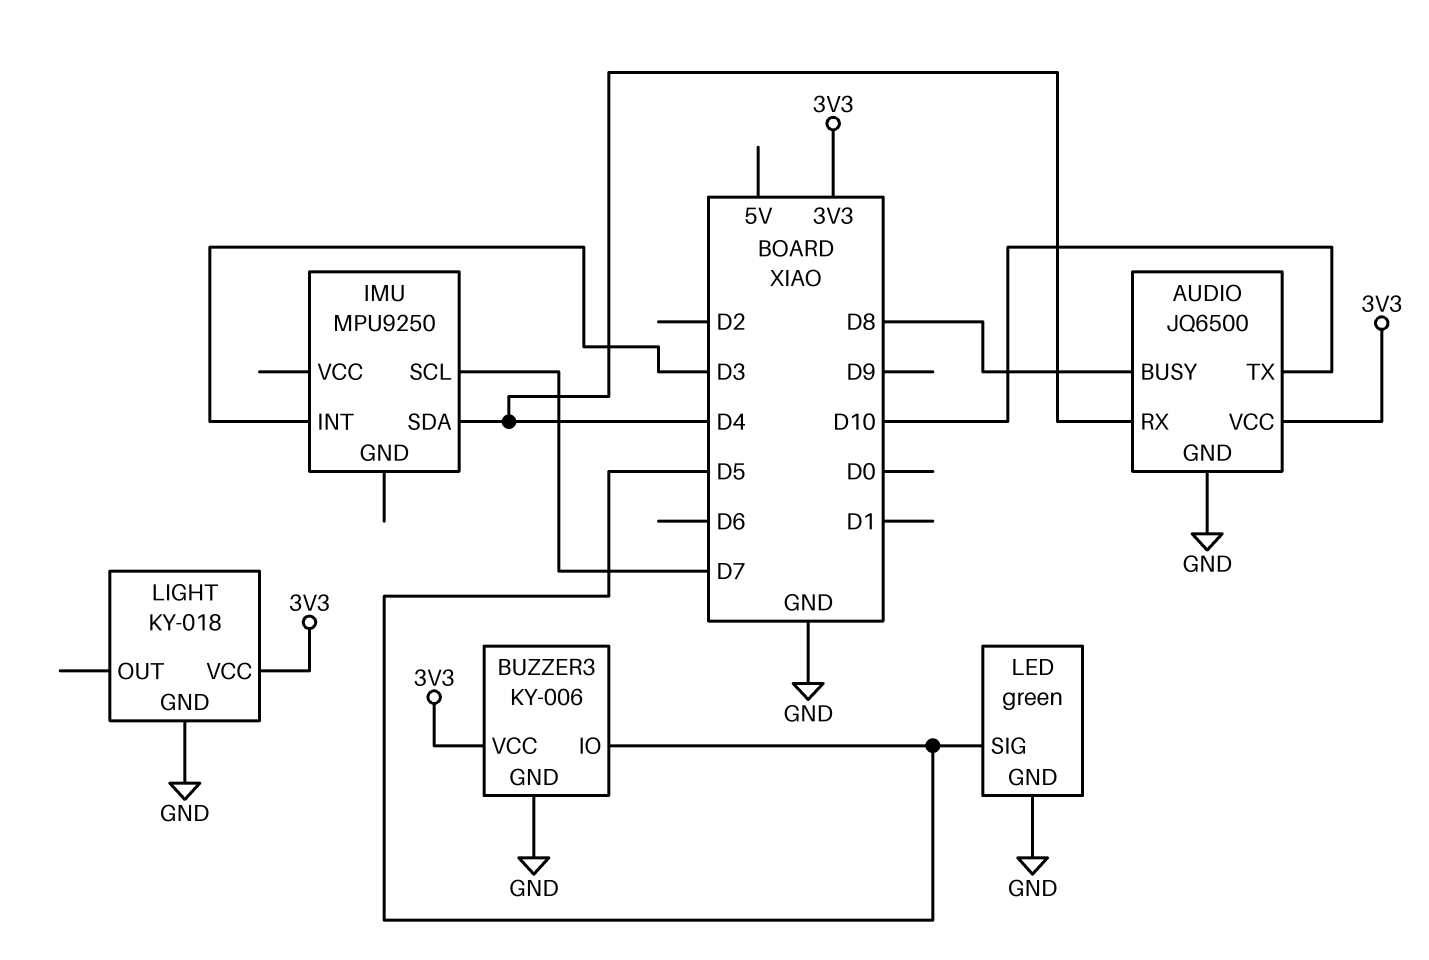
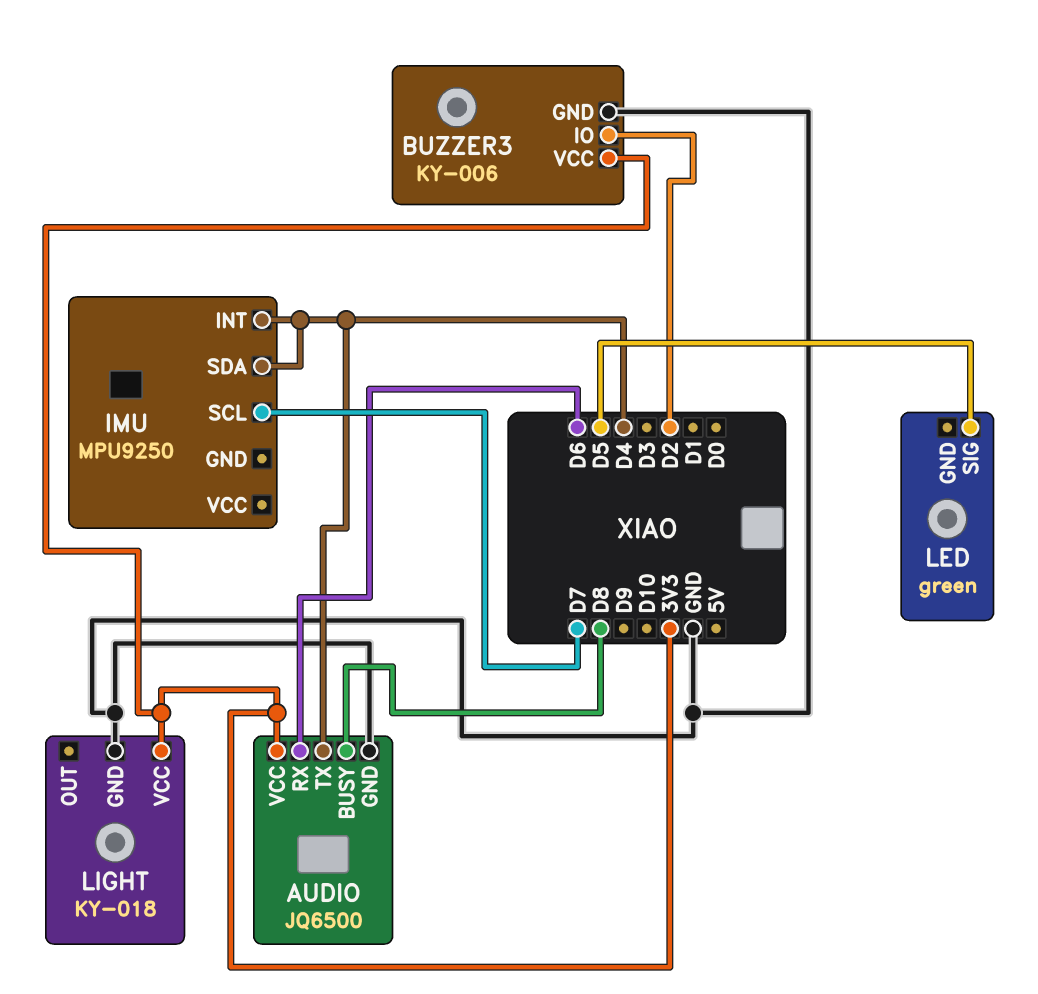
AUDIO pin RX: D4 -> D6
AUDIO pin TX: D10 -> D4
BUZZER3 pin IO: D5 -> D2
IMU pin INT: D3 -> D4
LED pin GND: GND -> none

